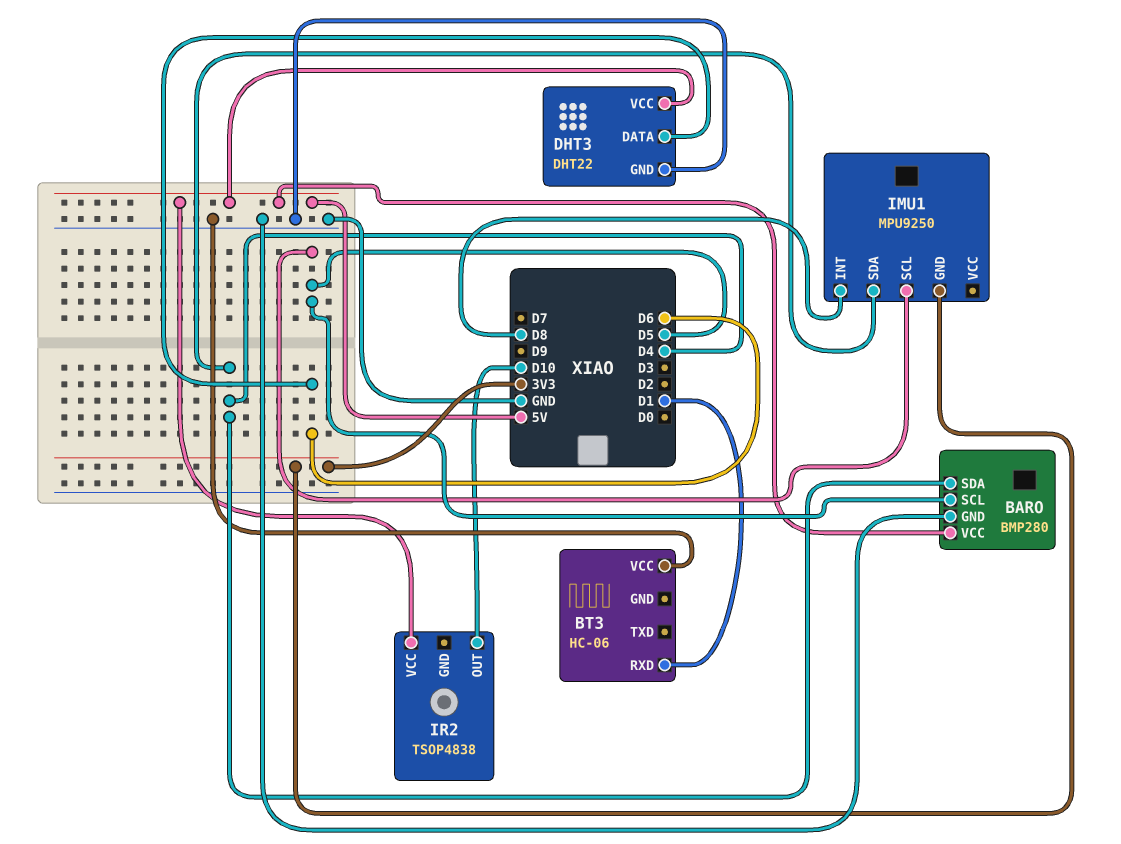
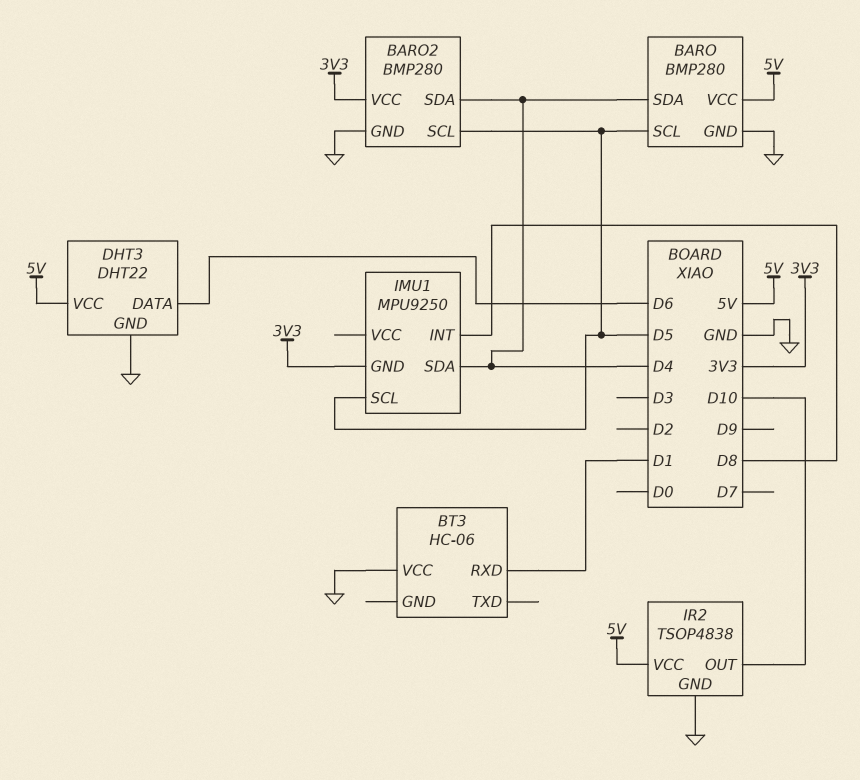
BARO2: none -> BMP280
BARO2 pin GND: none -> GND
BARO2 pin SCL: none -> D5
BARO2 pin SDA: none -> D4
BARO2 pin VCC: none -> 3V3
IR2 pin GND: none -> GND

